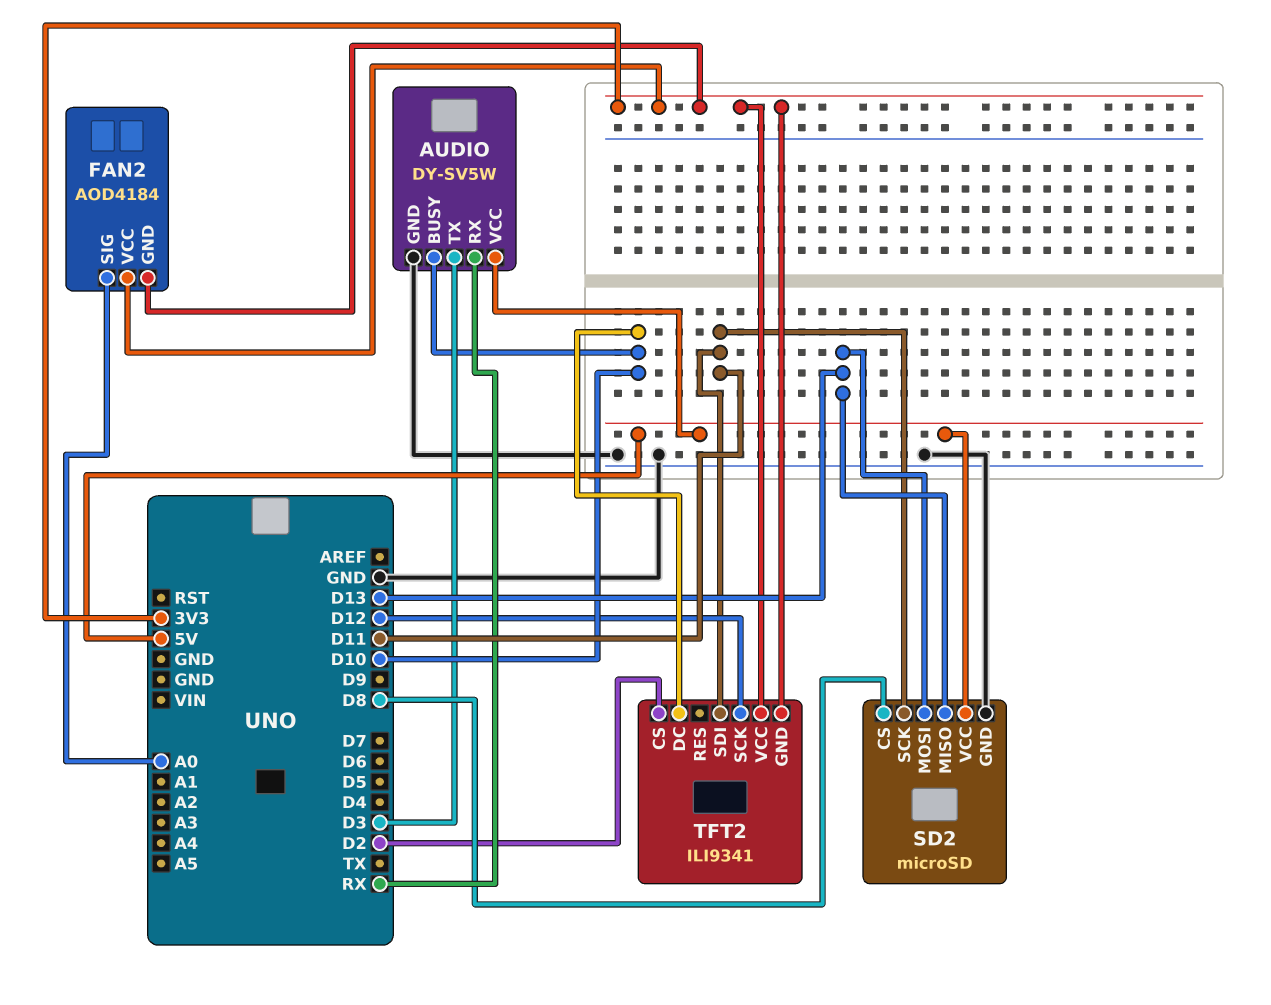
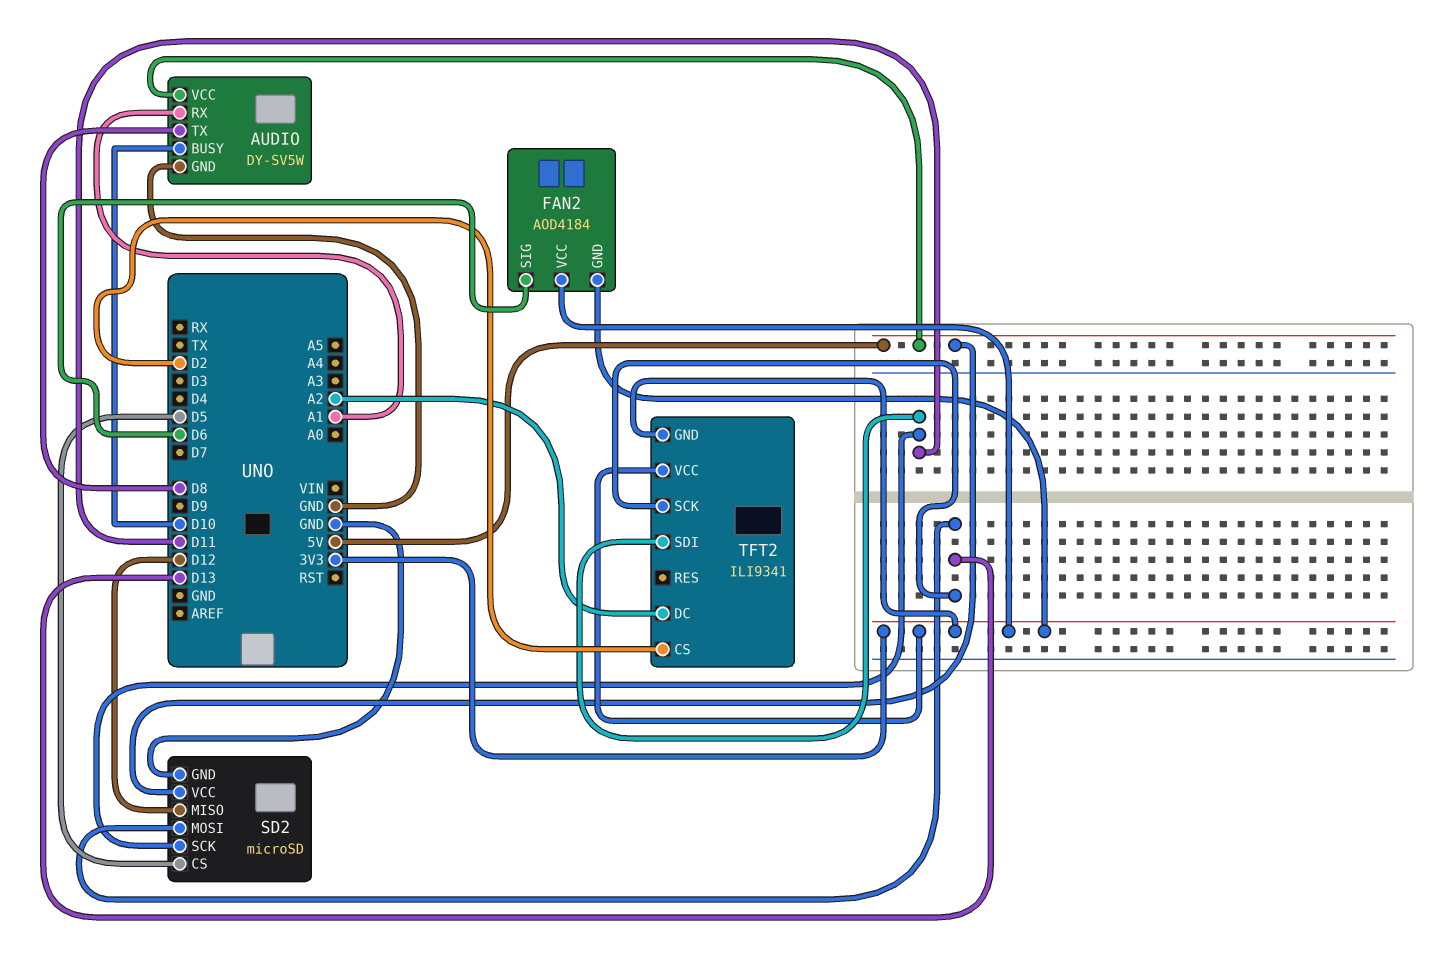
AUDIO pin RX: RX -> A1
AUDIO pin TX: D3 -> D8
FAN2 pin SIG: A0 -> D6
SD2 pin CS: D8 -> D5
SD2 pin MISO: D13 -> D12
TFT2 pin DC: D10 -> A2
TFT2 pin SCK: D12 -> D13

